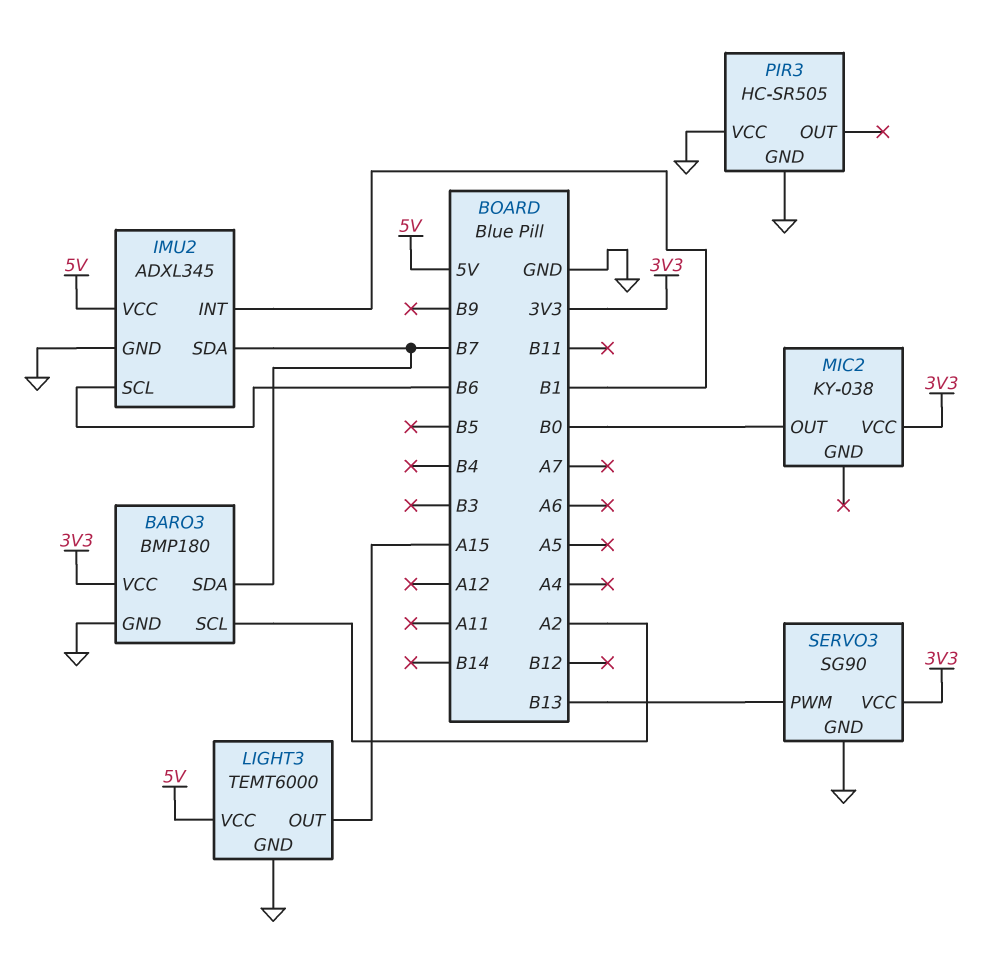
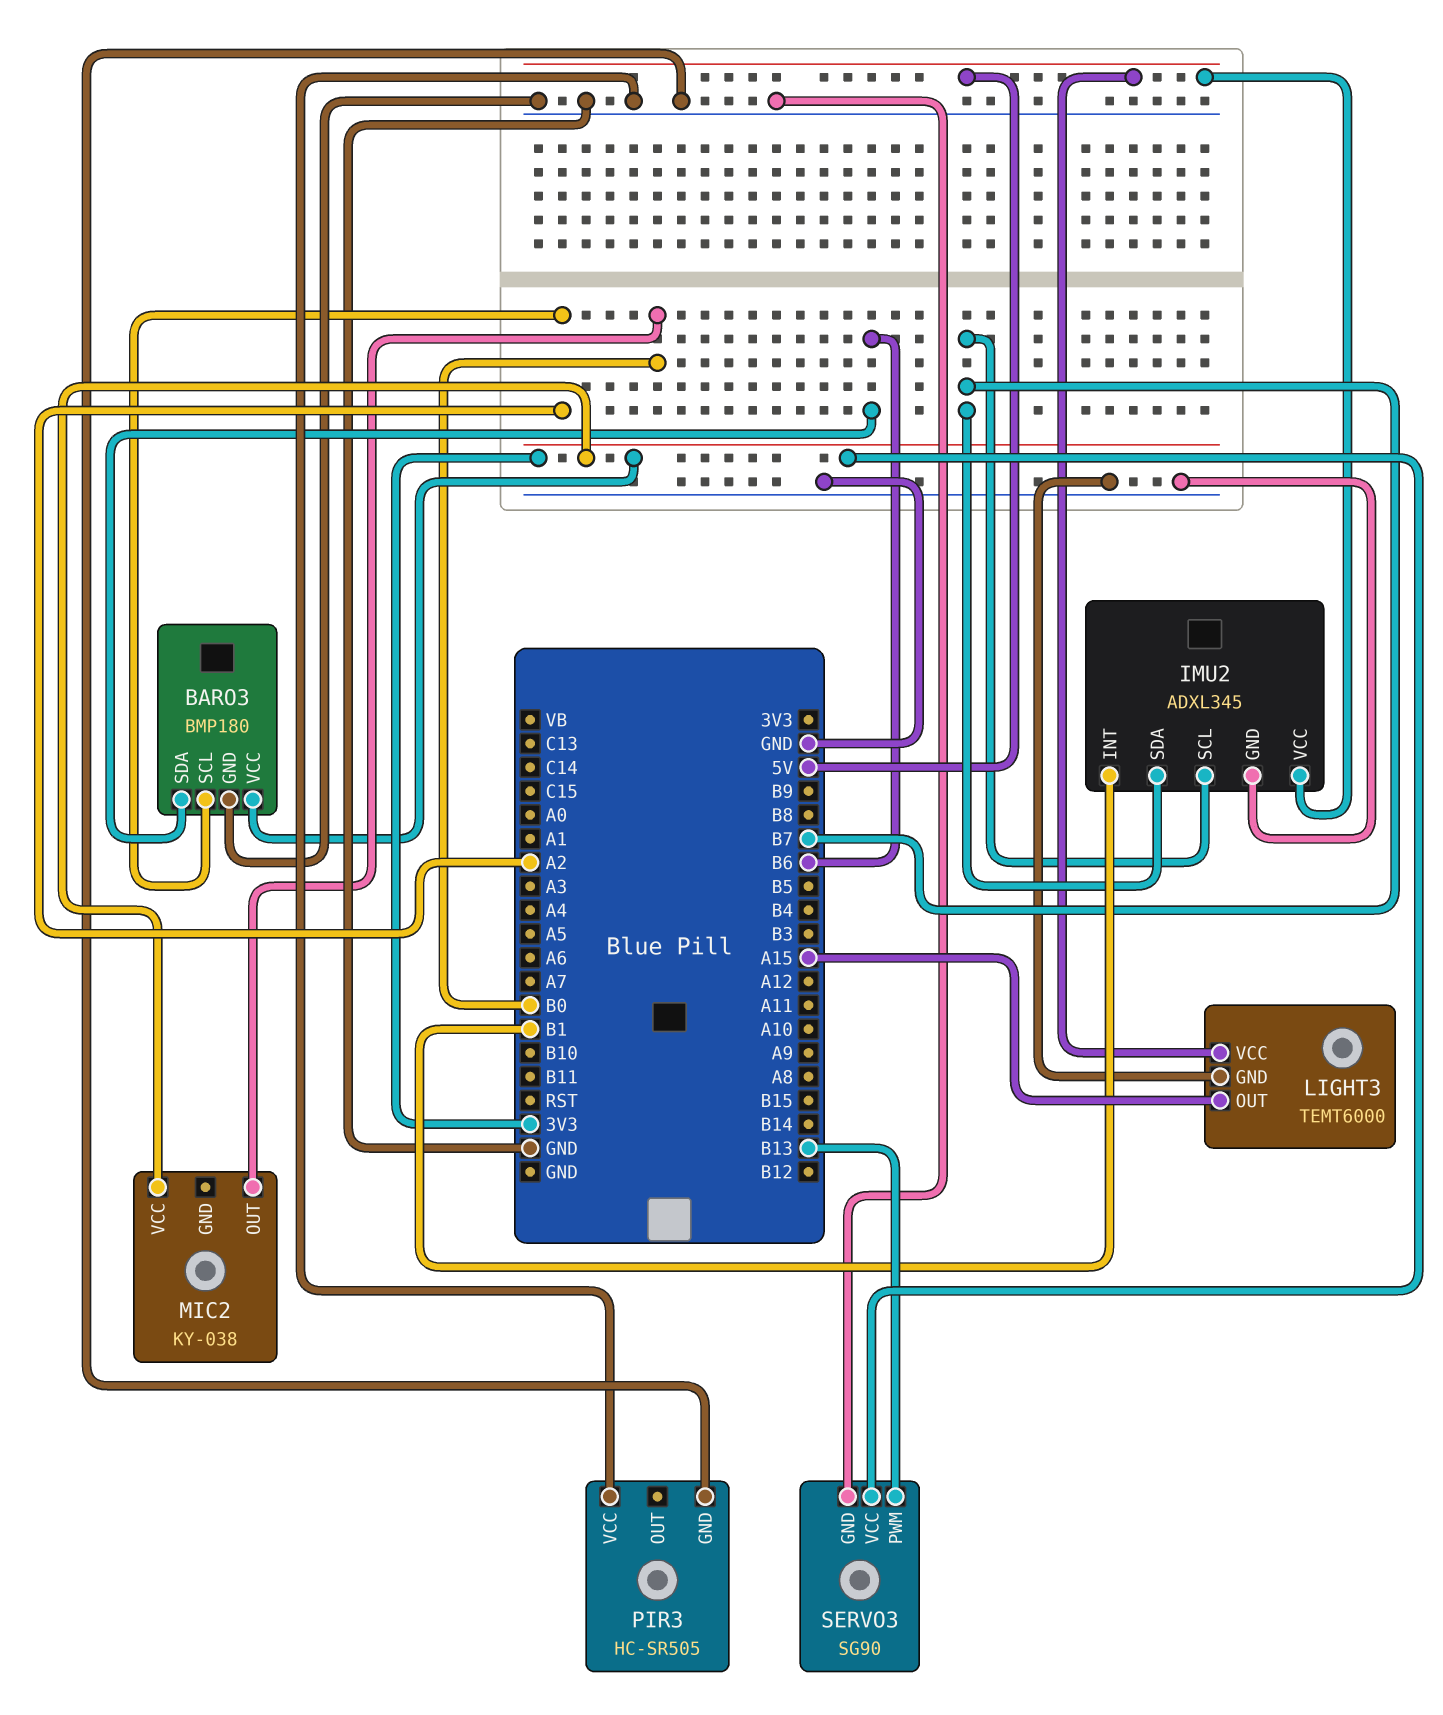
BARO3 pin SDA: B7 -> B6
IMU2 pin SCL: B6 -> B7

